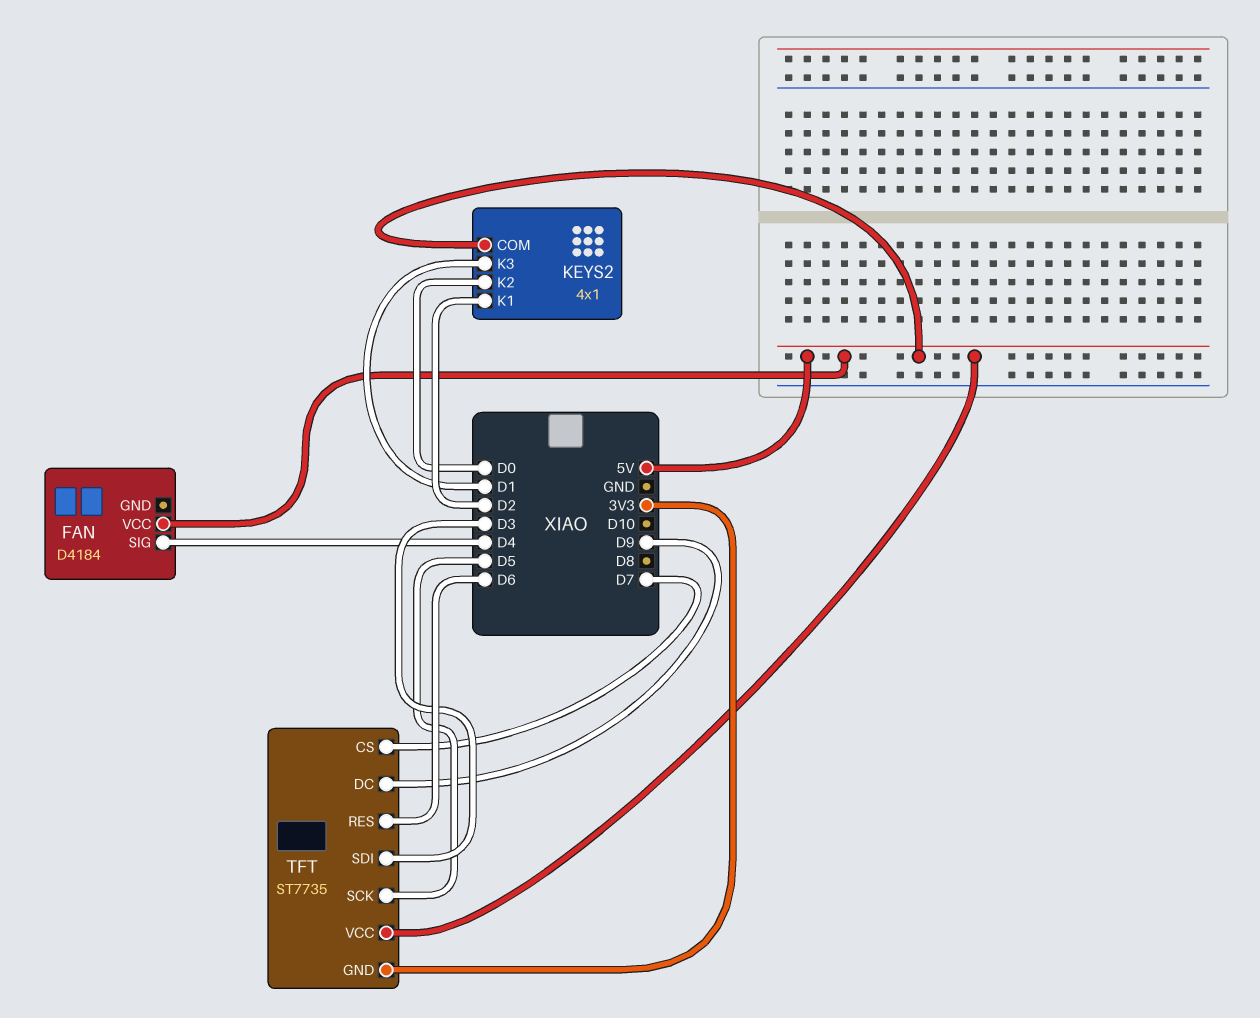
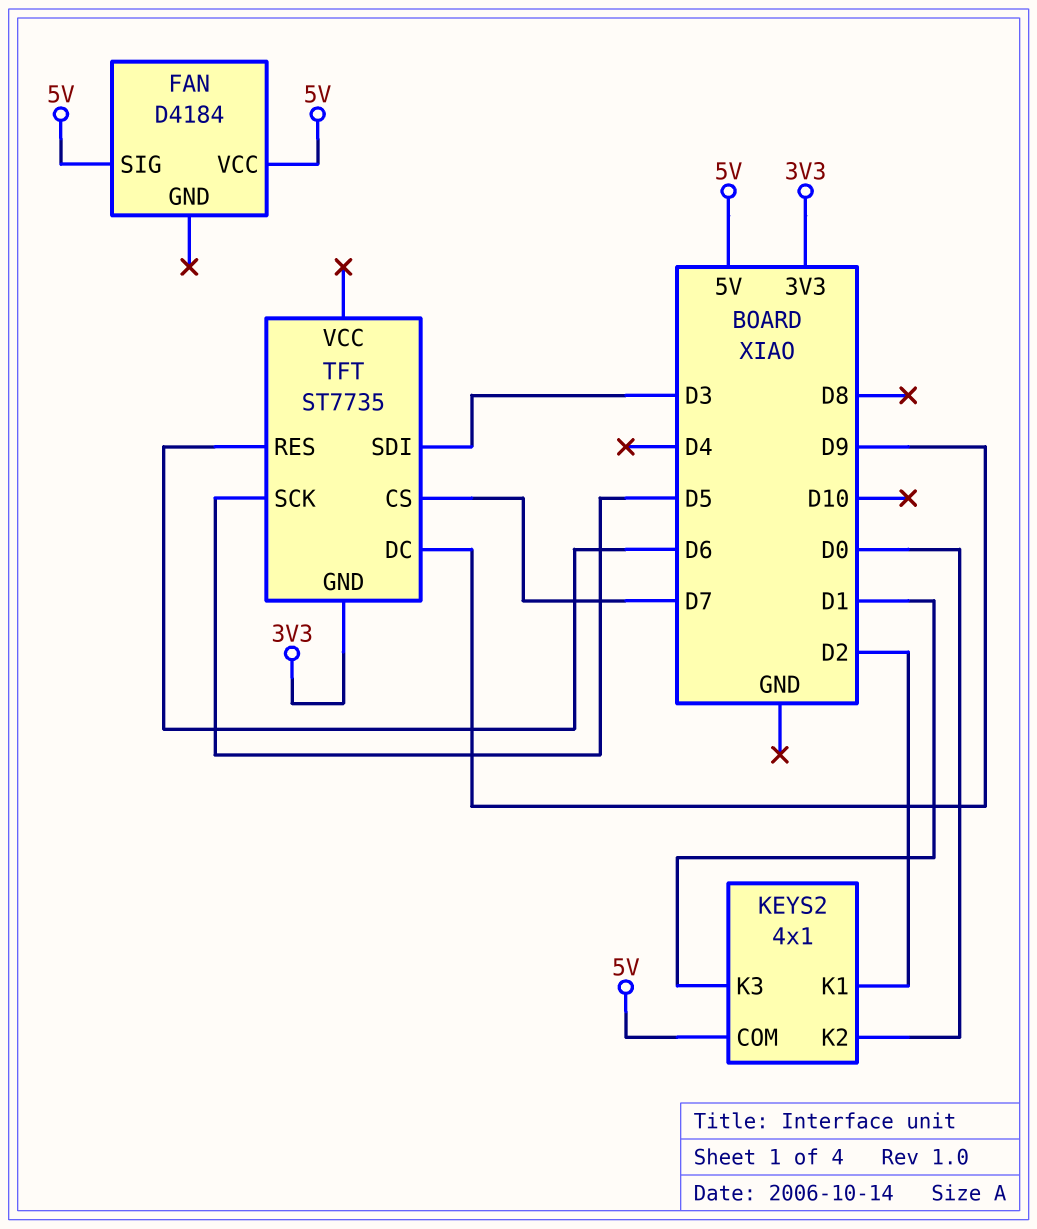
FAN pin SIG: D4 -> 5V
TFT pin VCC: 5V -> none

